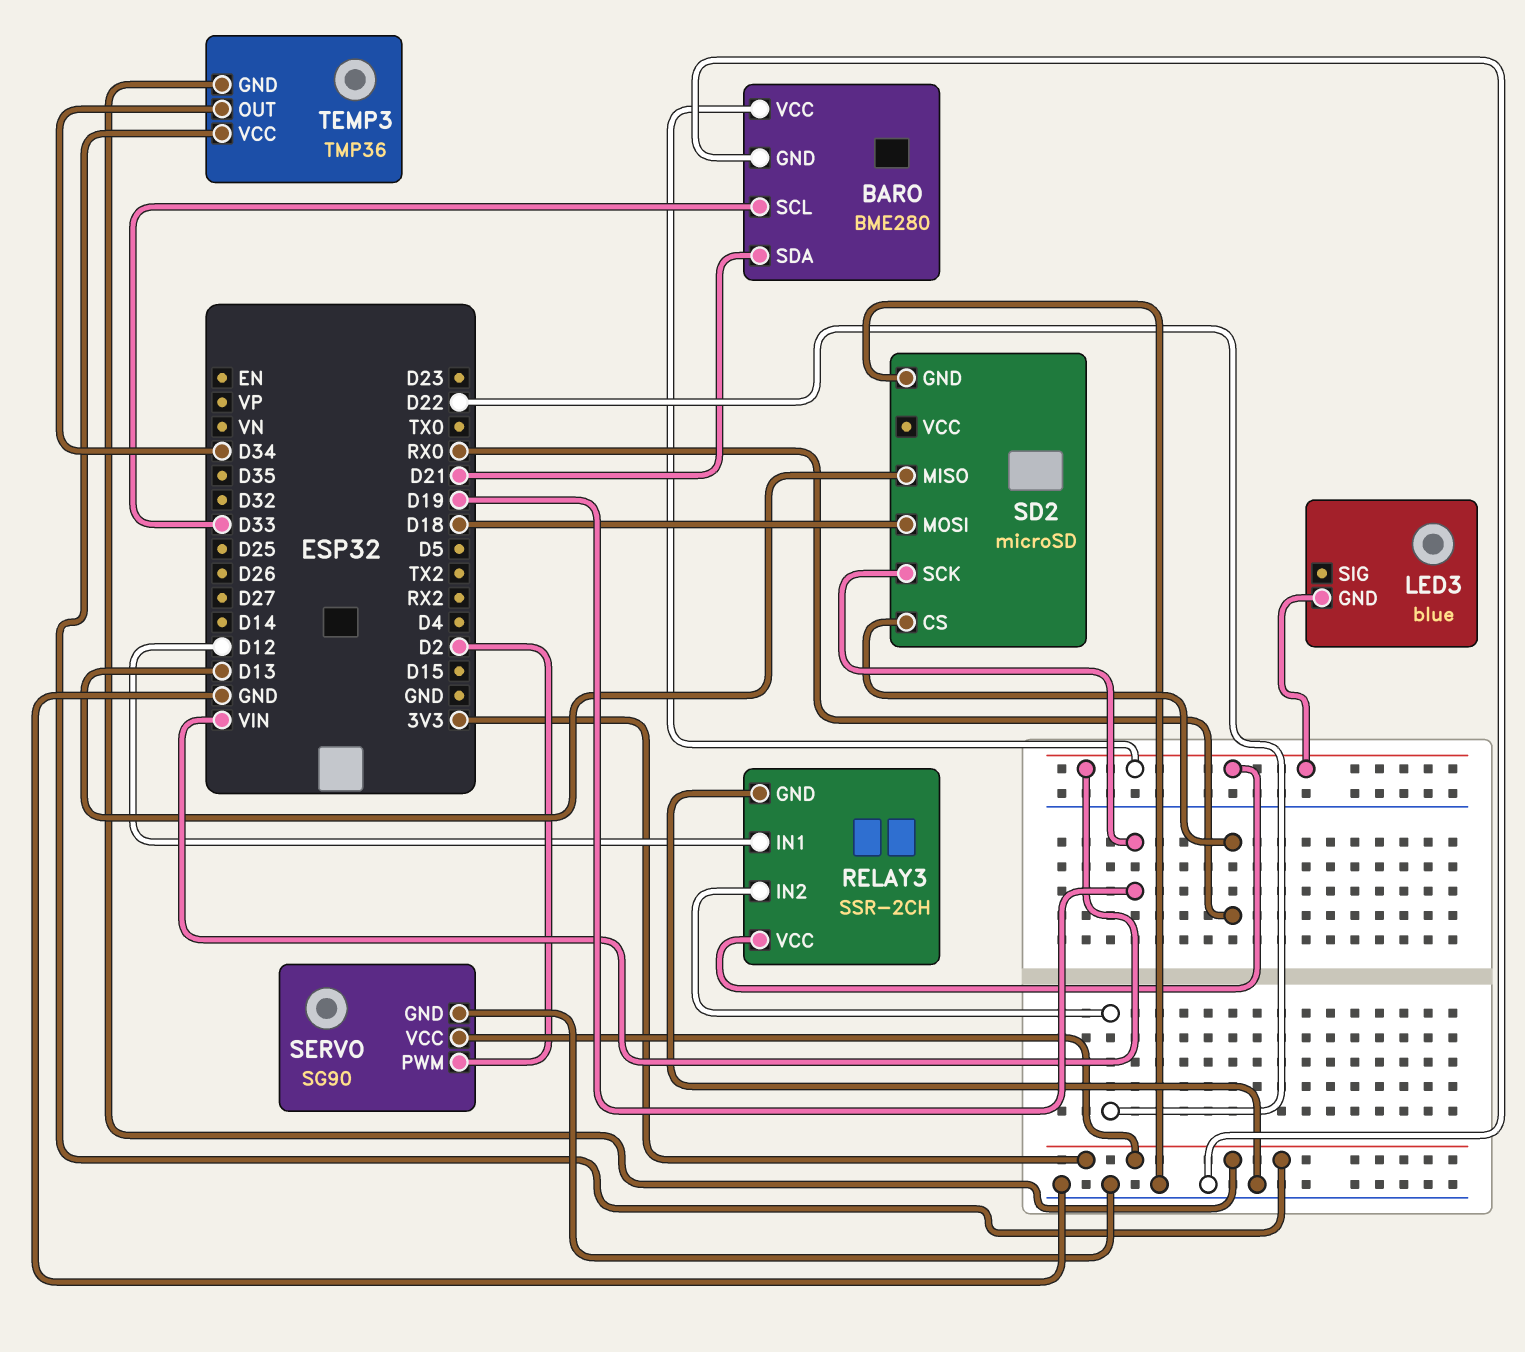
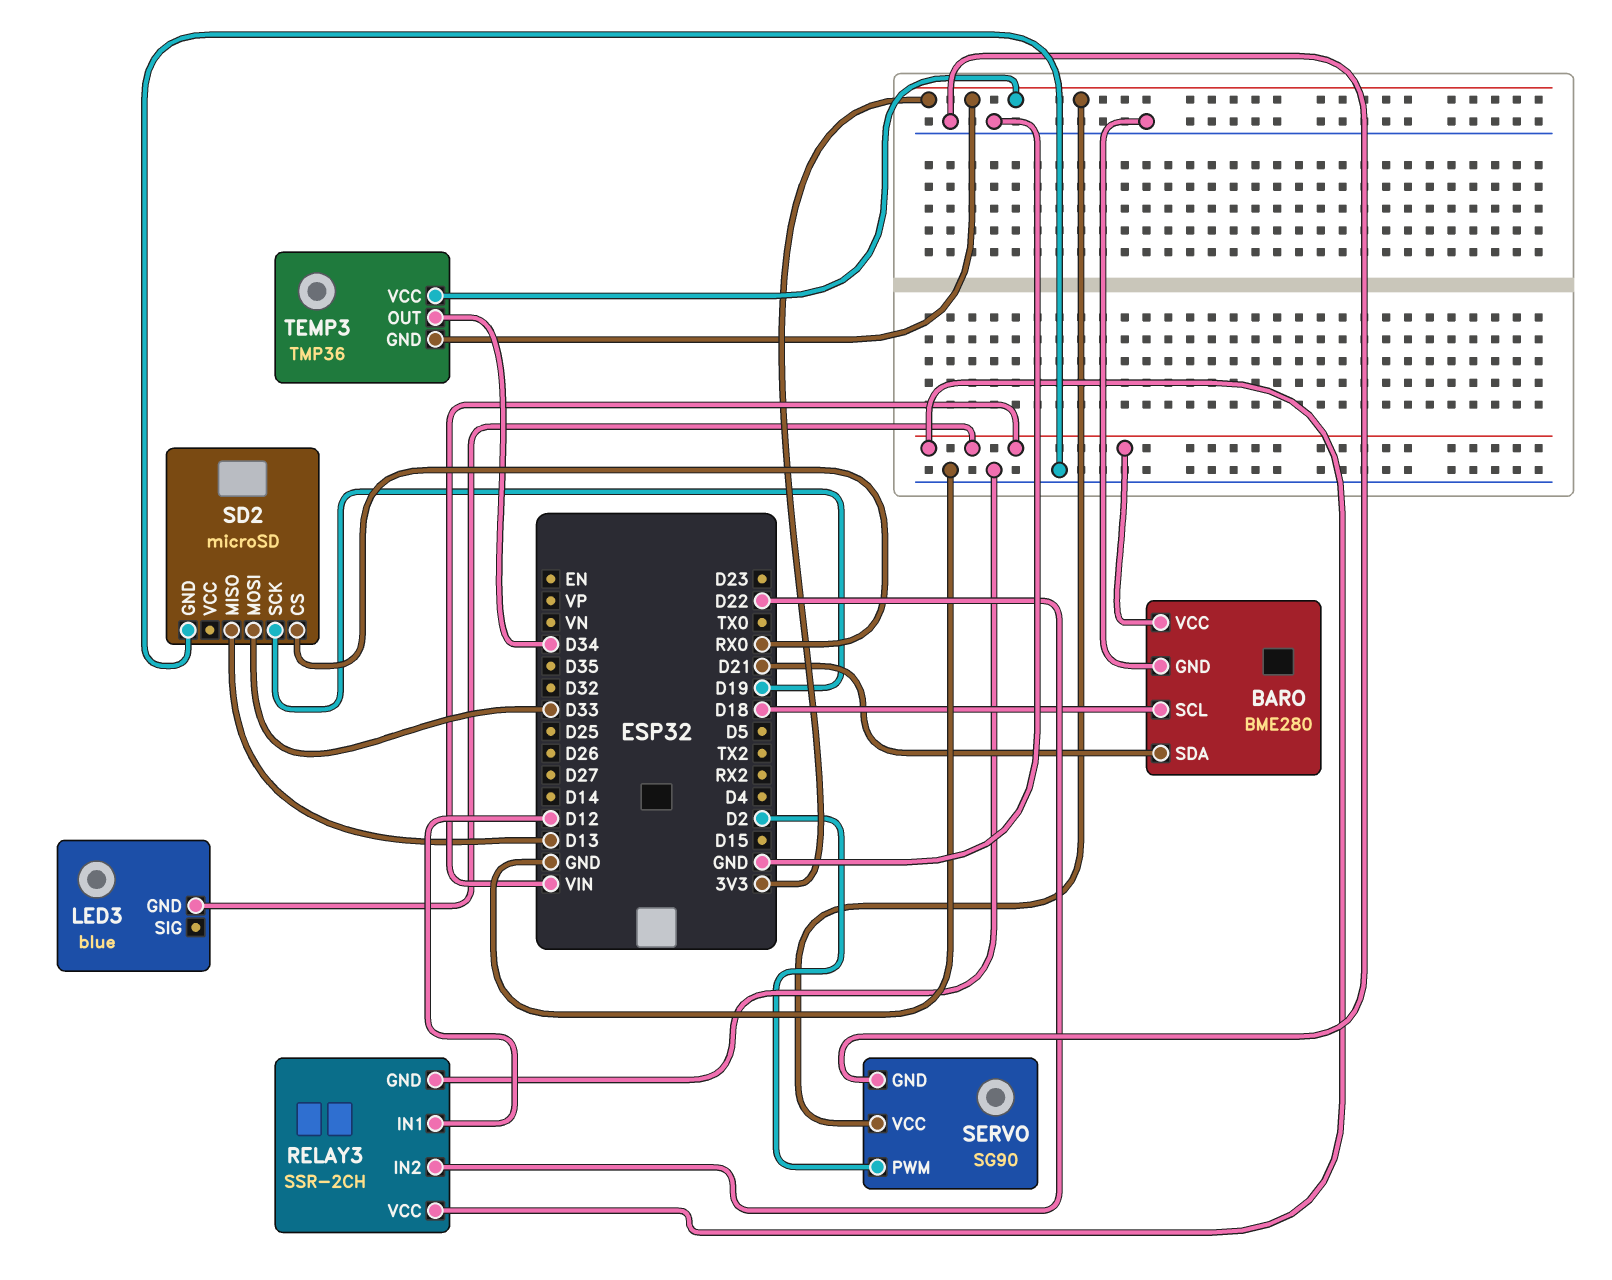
BARO pin SCL: D33 -> D18
SD2 pin MOSI: D18 -> D33

